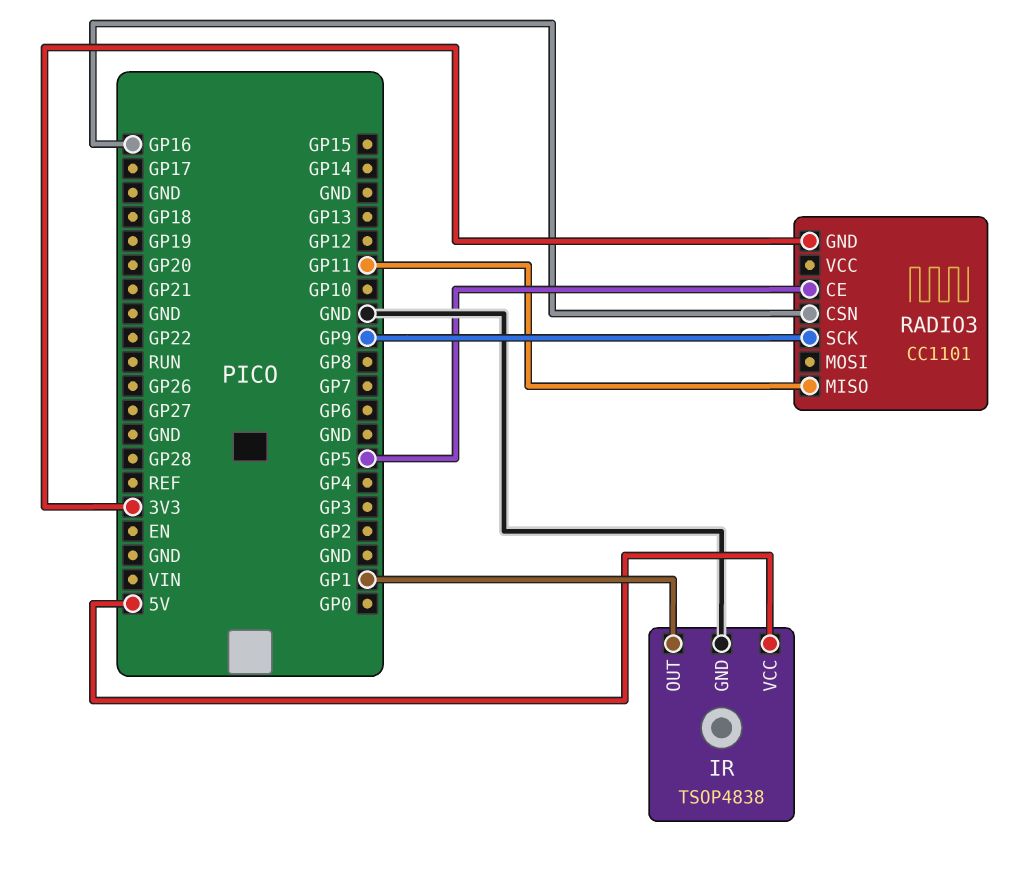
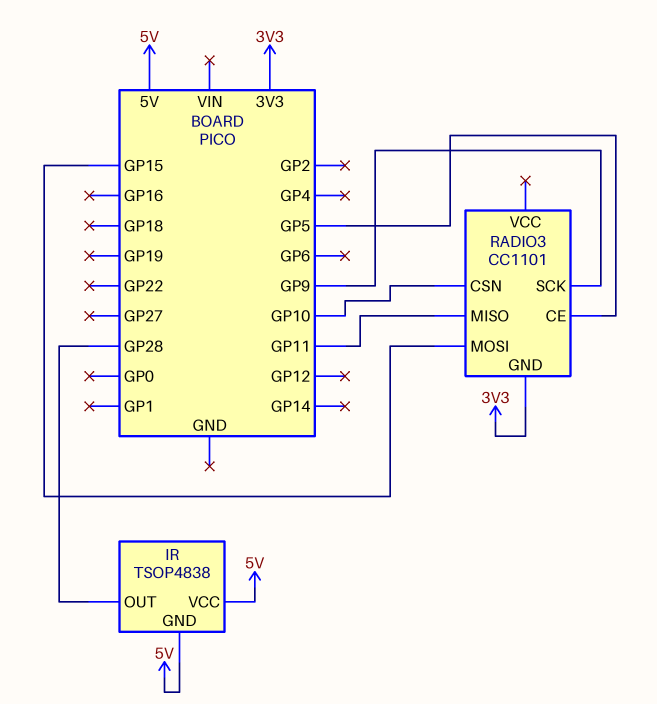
IR pin GND: GND -> 5V
IR pin OUT: GP1 -> GP28
RADIO3 pin CSN: GP16 -> GP10
RADIO3 pin MOSI: none -> GP15

